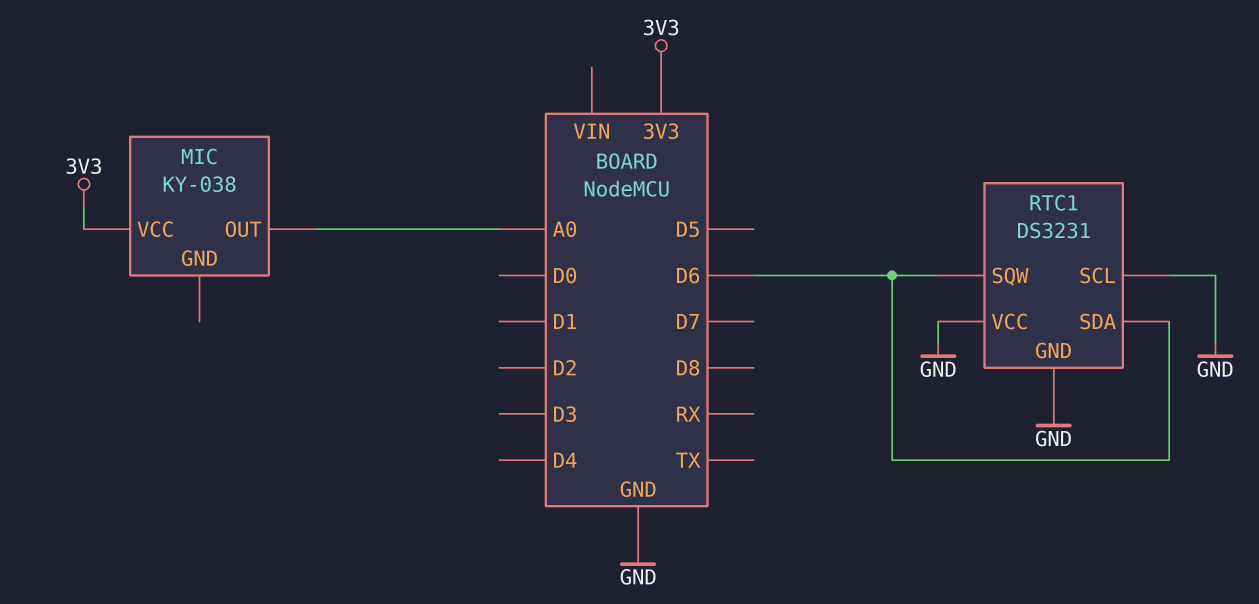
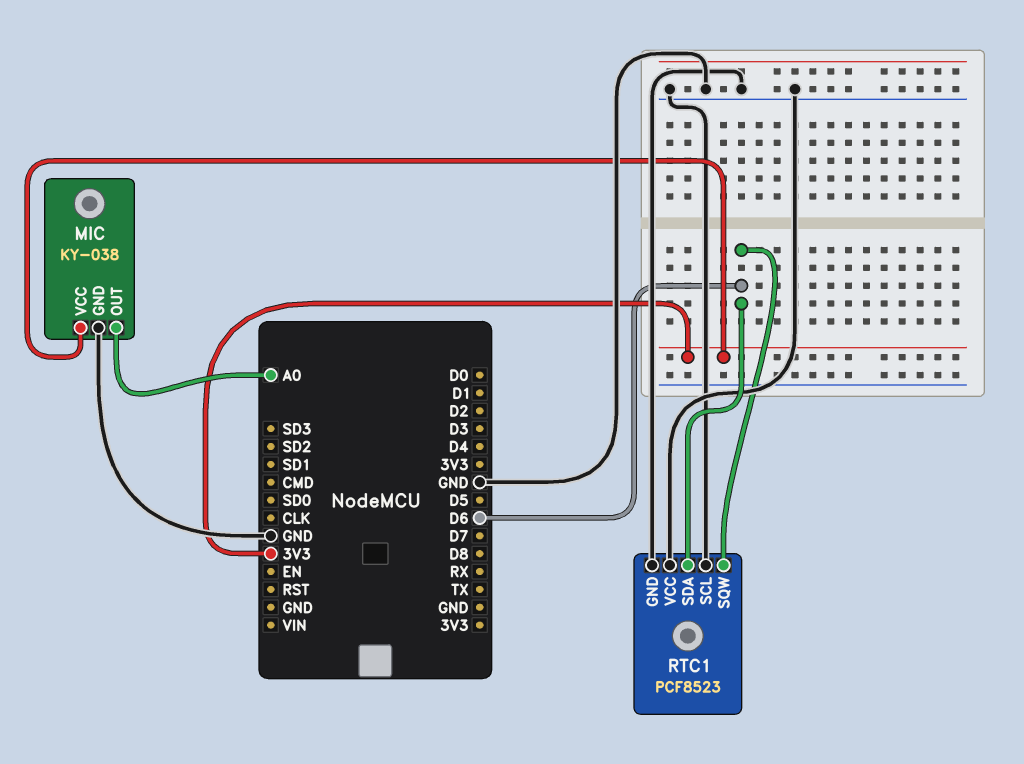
MIC pin GND: none -> GND
RTC1: DS3231 -> PCF8523

